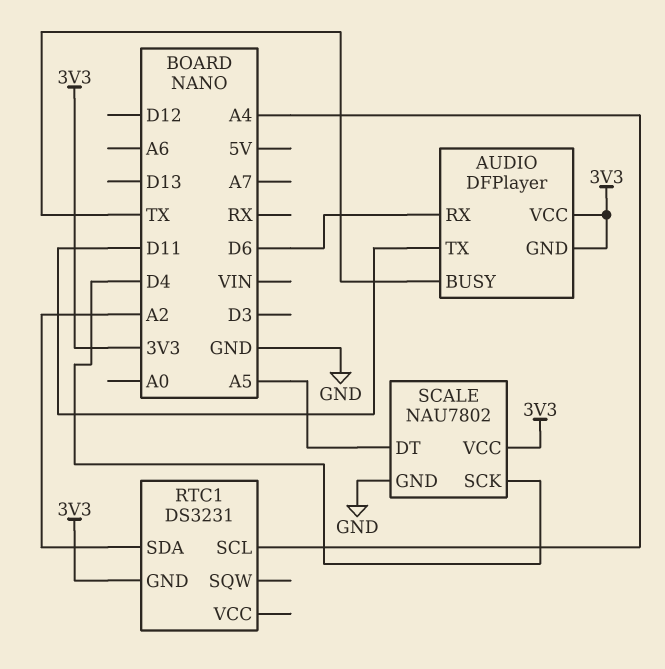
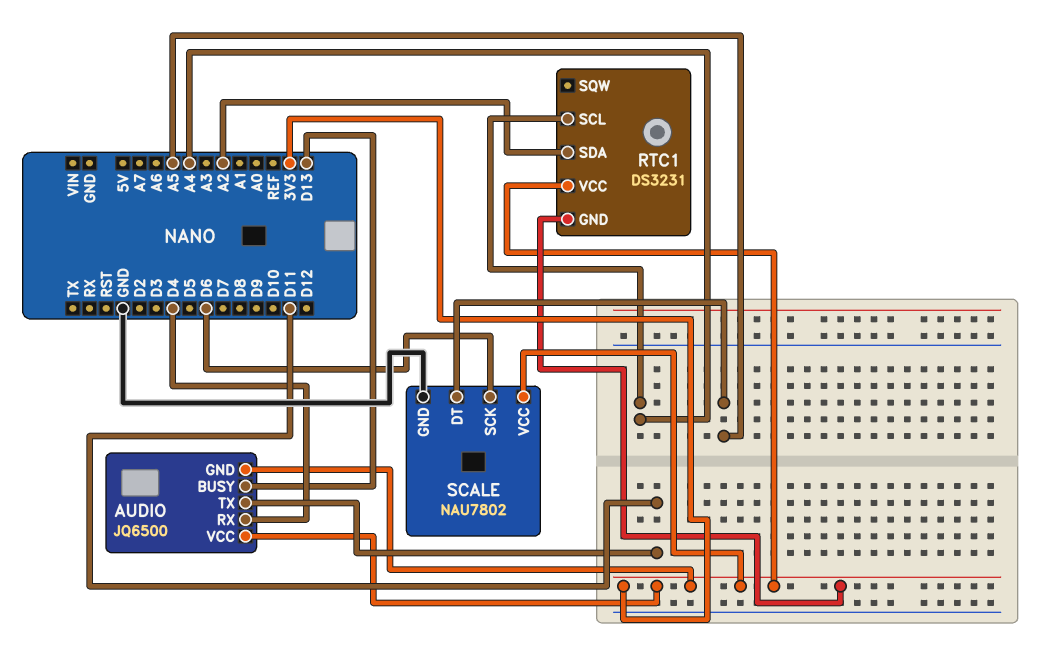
AUDIO: DFPlayer -> JQ6500
AUDIO pin BUSY: TX -> D13
AUDIO pin RX: D6 -> D4
RTC1 pin VCC: none -> 3V3
SCALE pin SCK: D4 -> D6

